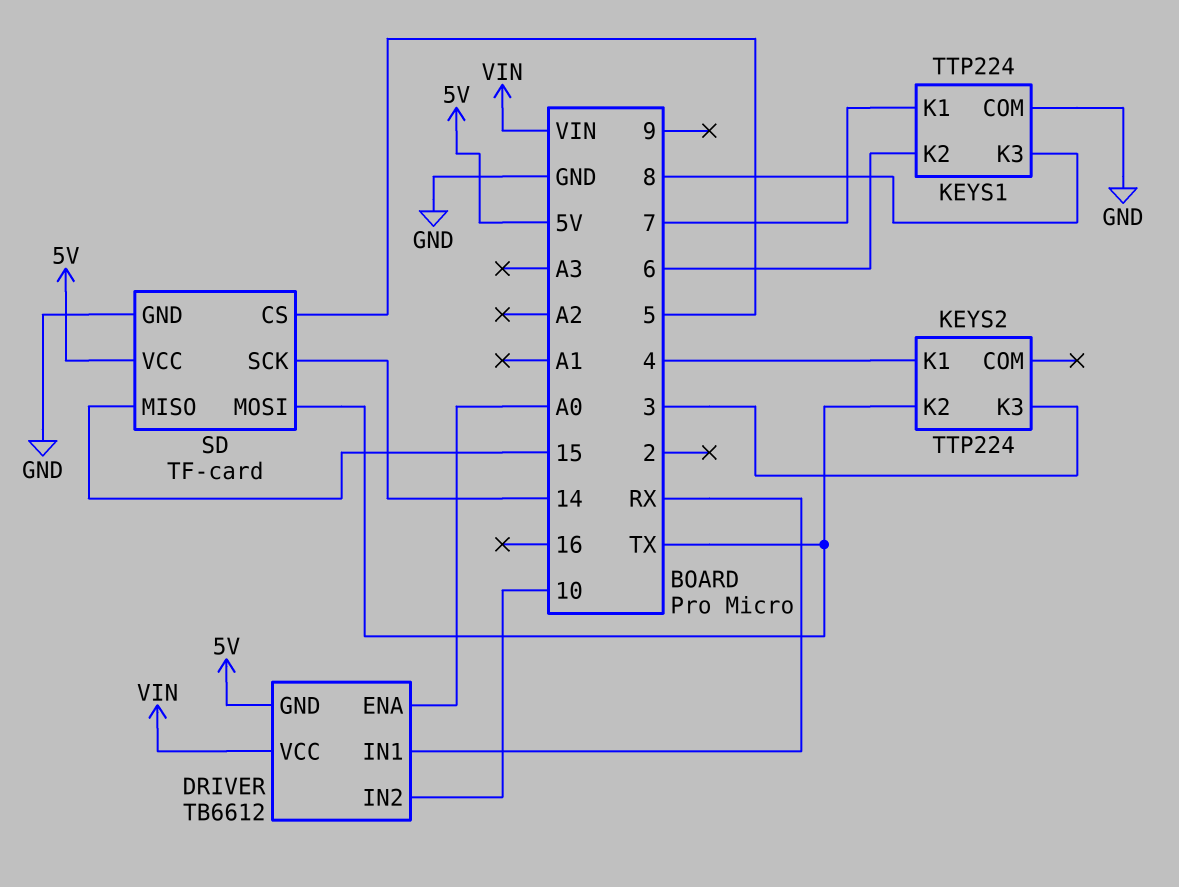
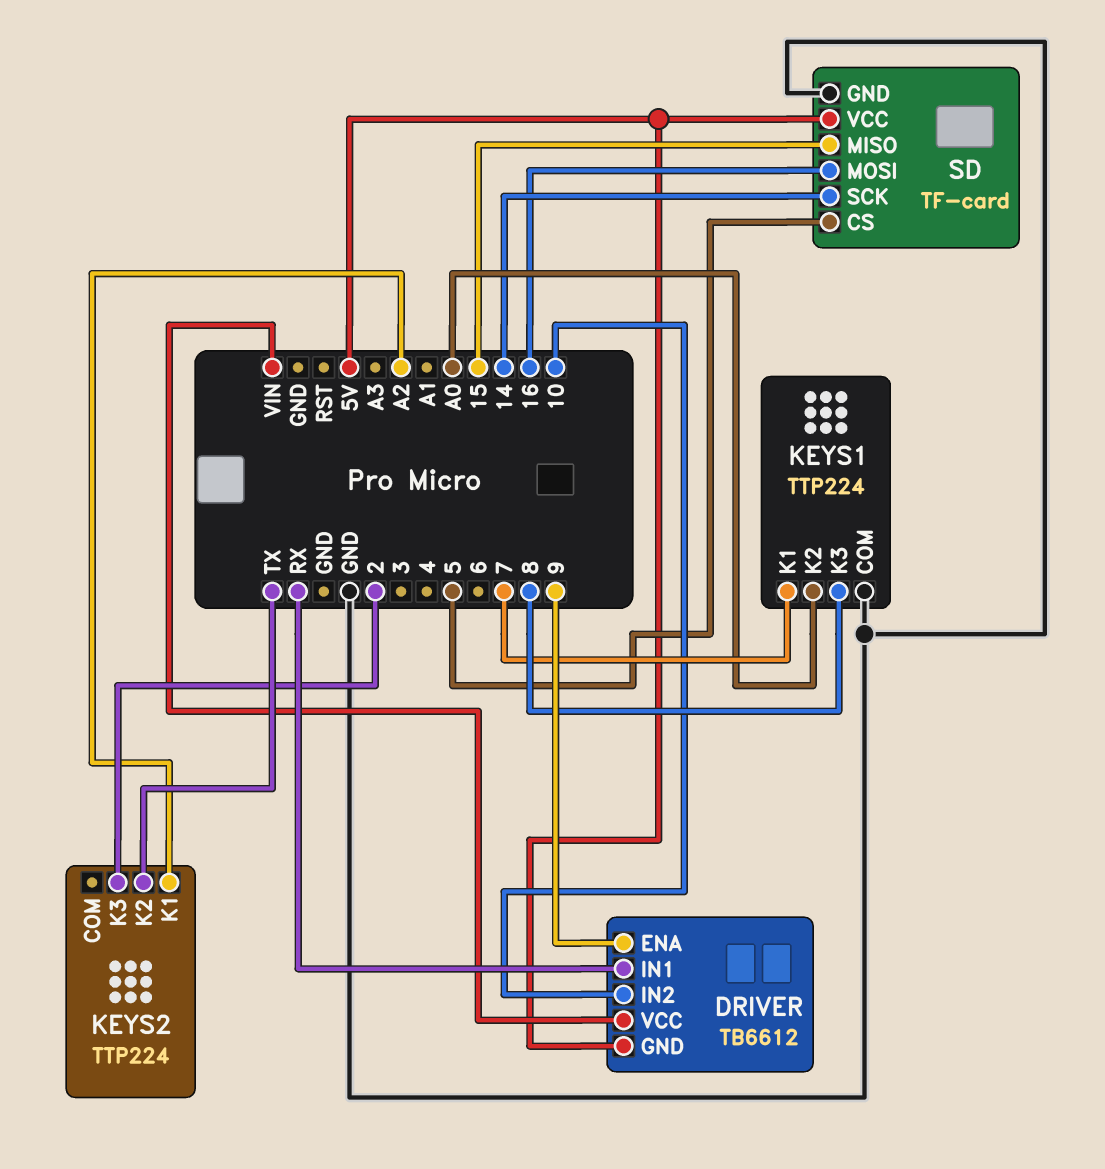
DRIVER pin ENA: A0 -> 9
KEYS1 pin K2: 6 -> A0
KEYS2 pin K1: 4 -> A2
KEYS2 pin K3: 3 -> 2
SD pin MOSI: TX -> 16

